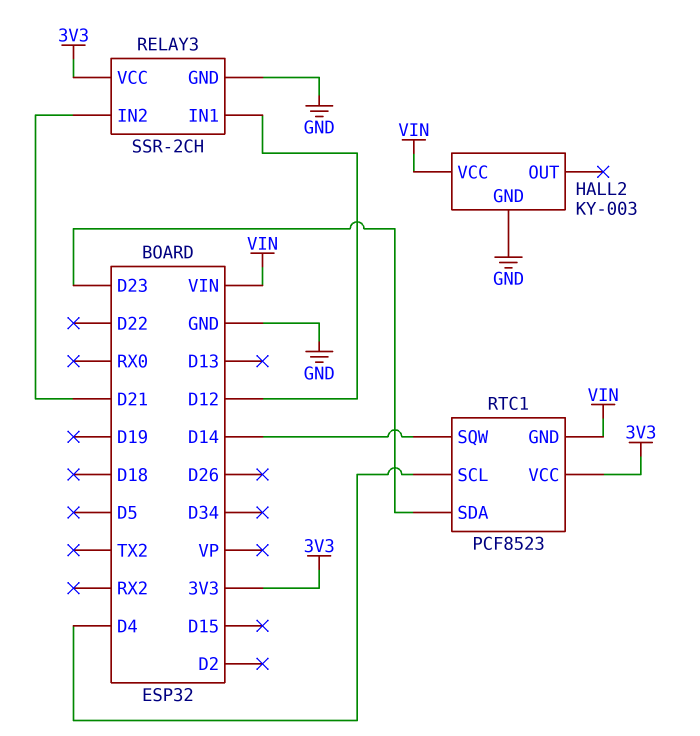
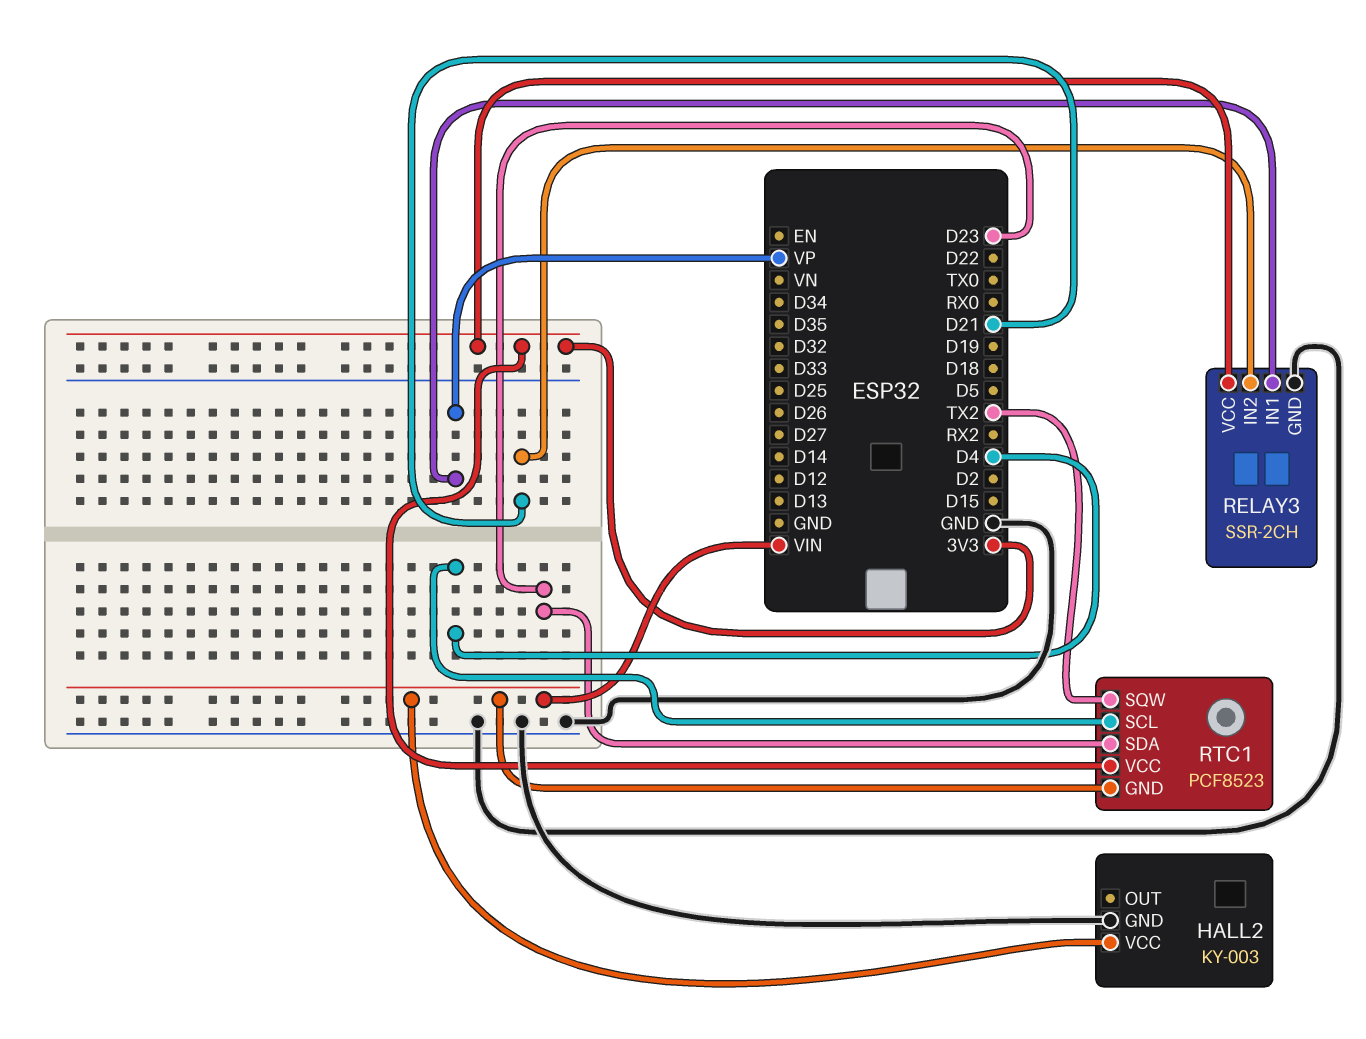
RELAY3 pin IN1: D12 -> VP
RTC1 pin SQW: D14 -> TX2

